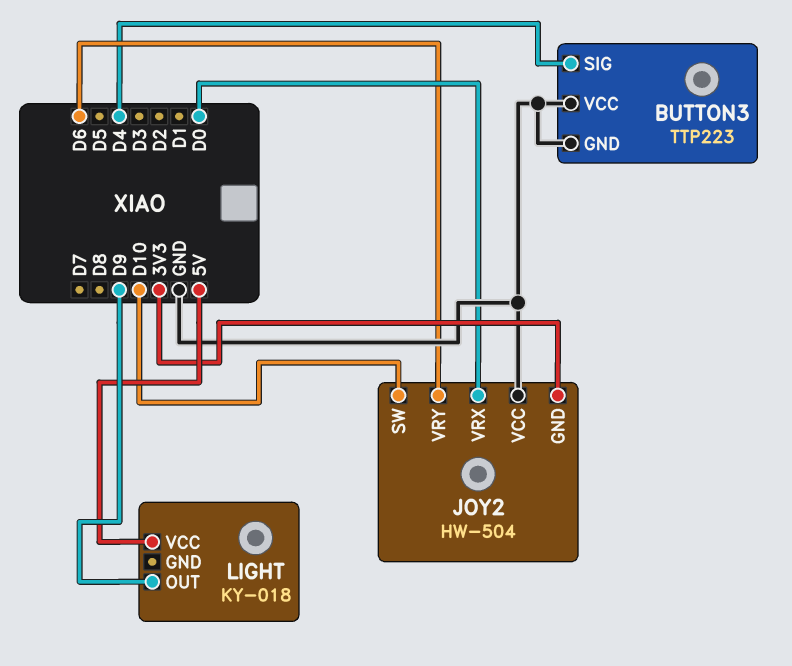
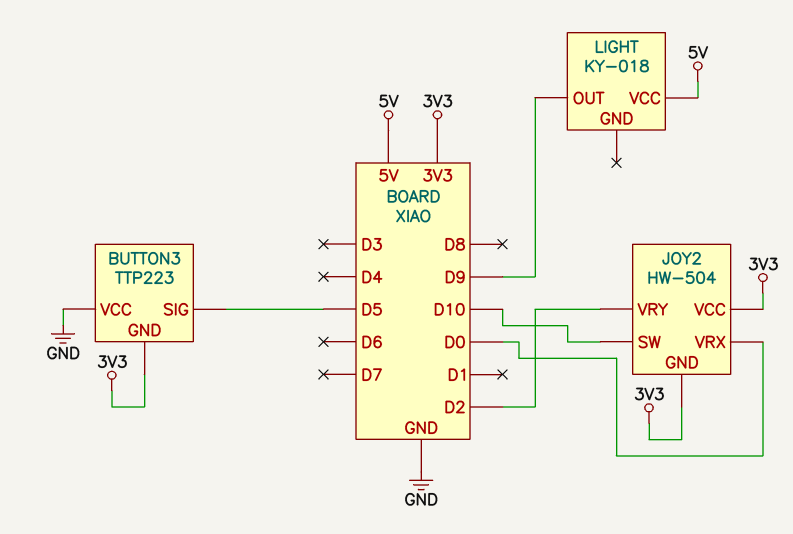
BUTTON3 pin GND: GND -> 3V3
BUTTON3 pin SIG: D4 -> D5
JOY2 pin VCC: GND -> 3V3
JOY2 pin VRY: D6 -> D2

